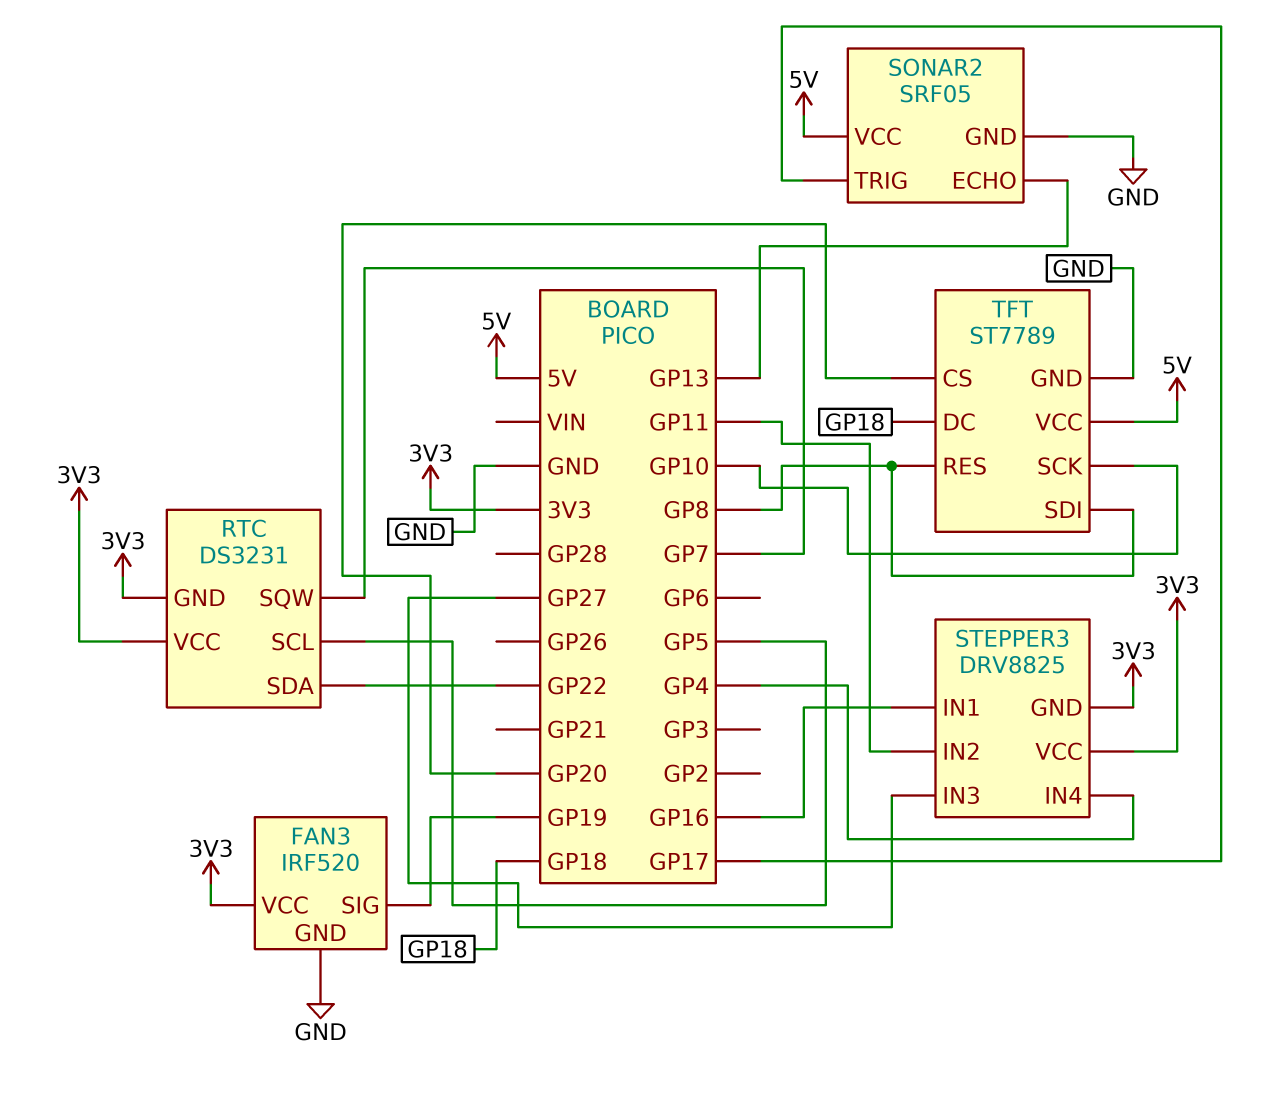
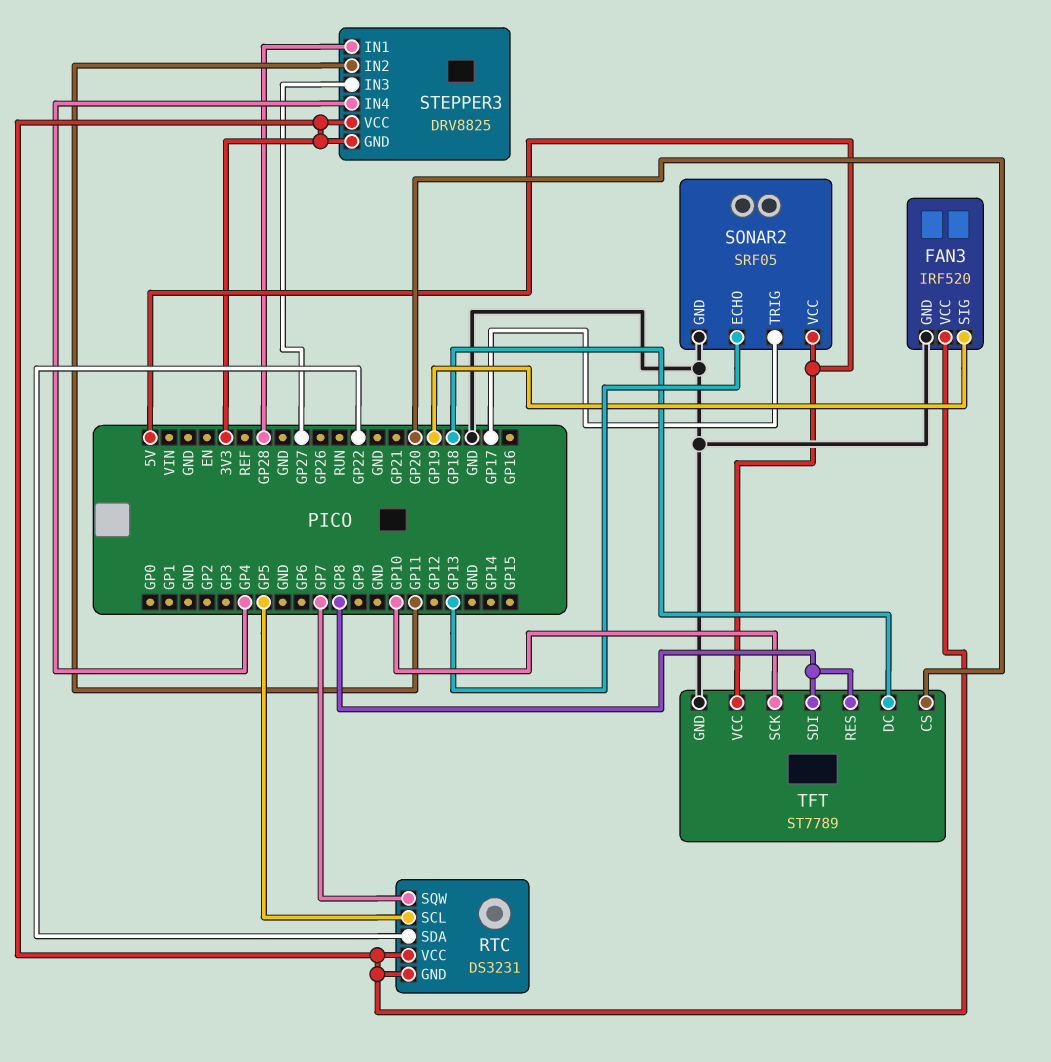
STEPPER3 pin IN1: GP16 -> GP28

